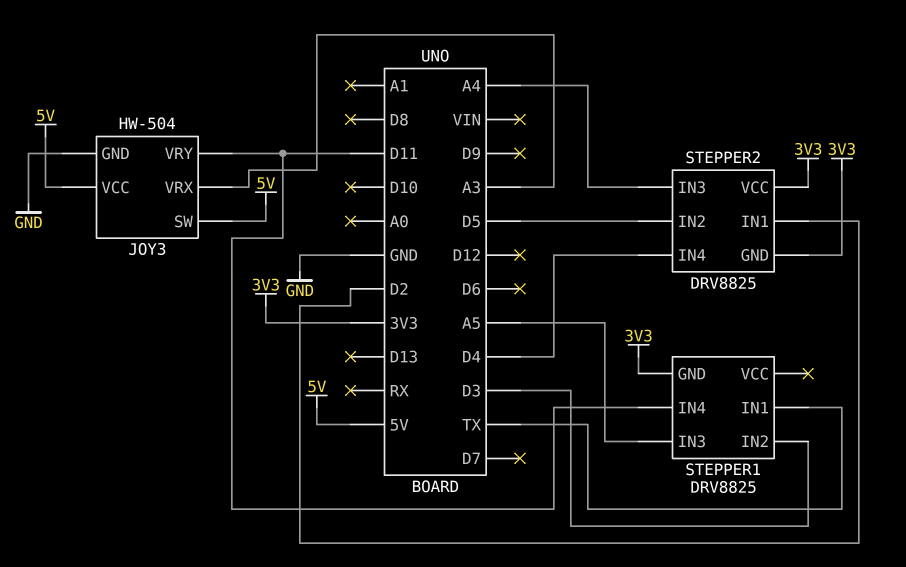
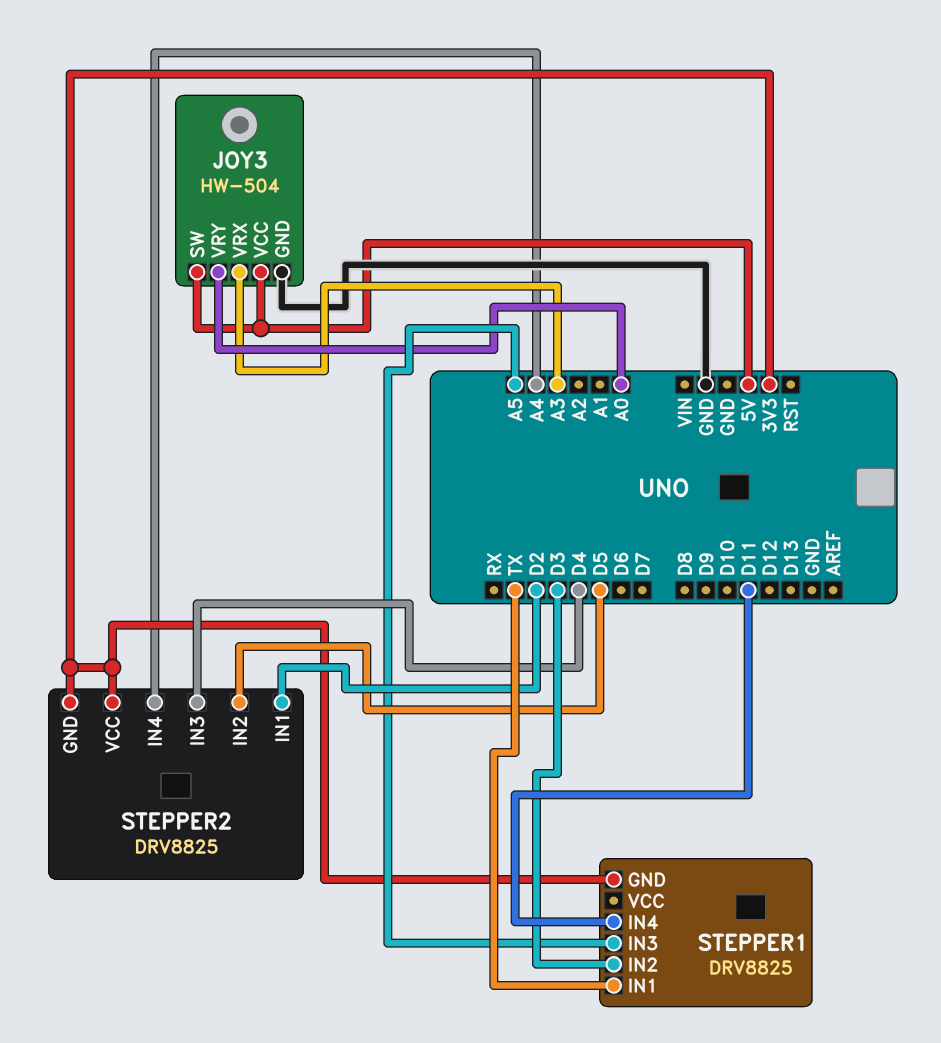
JOY3 pin VRY: D11 -> A0
STEPPER2 pin IN3: A4 -> D4
STEPPER2 pin IN4: D4 -> A4

